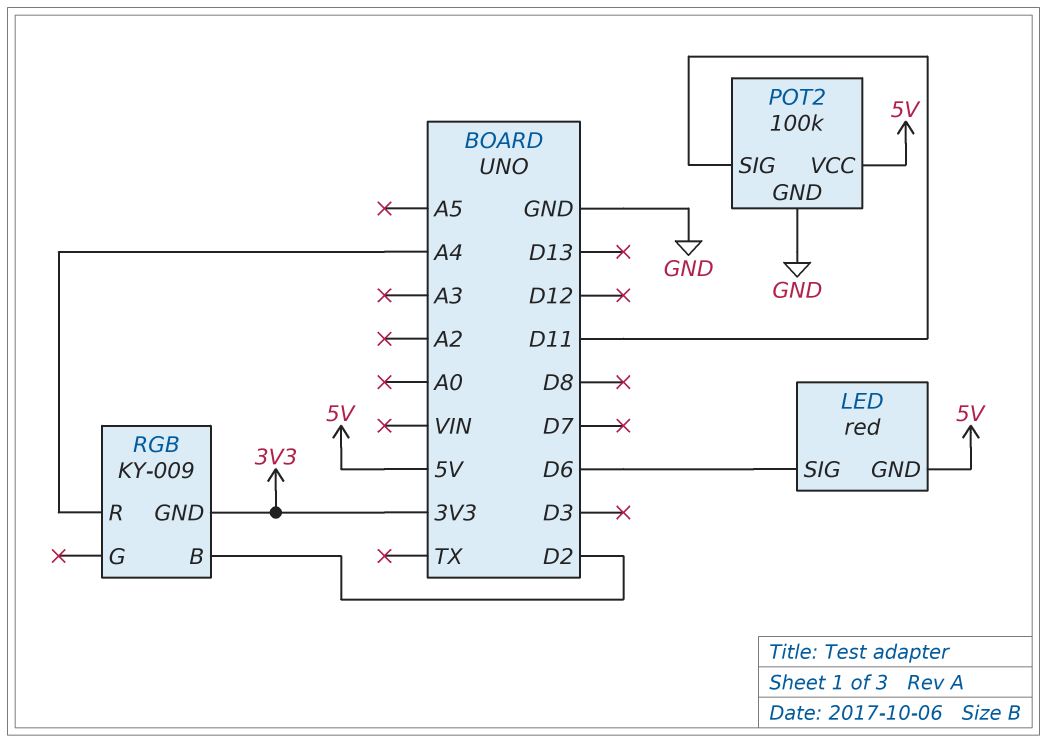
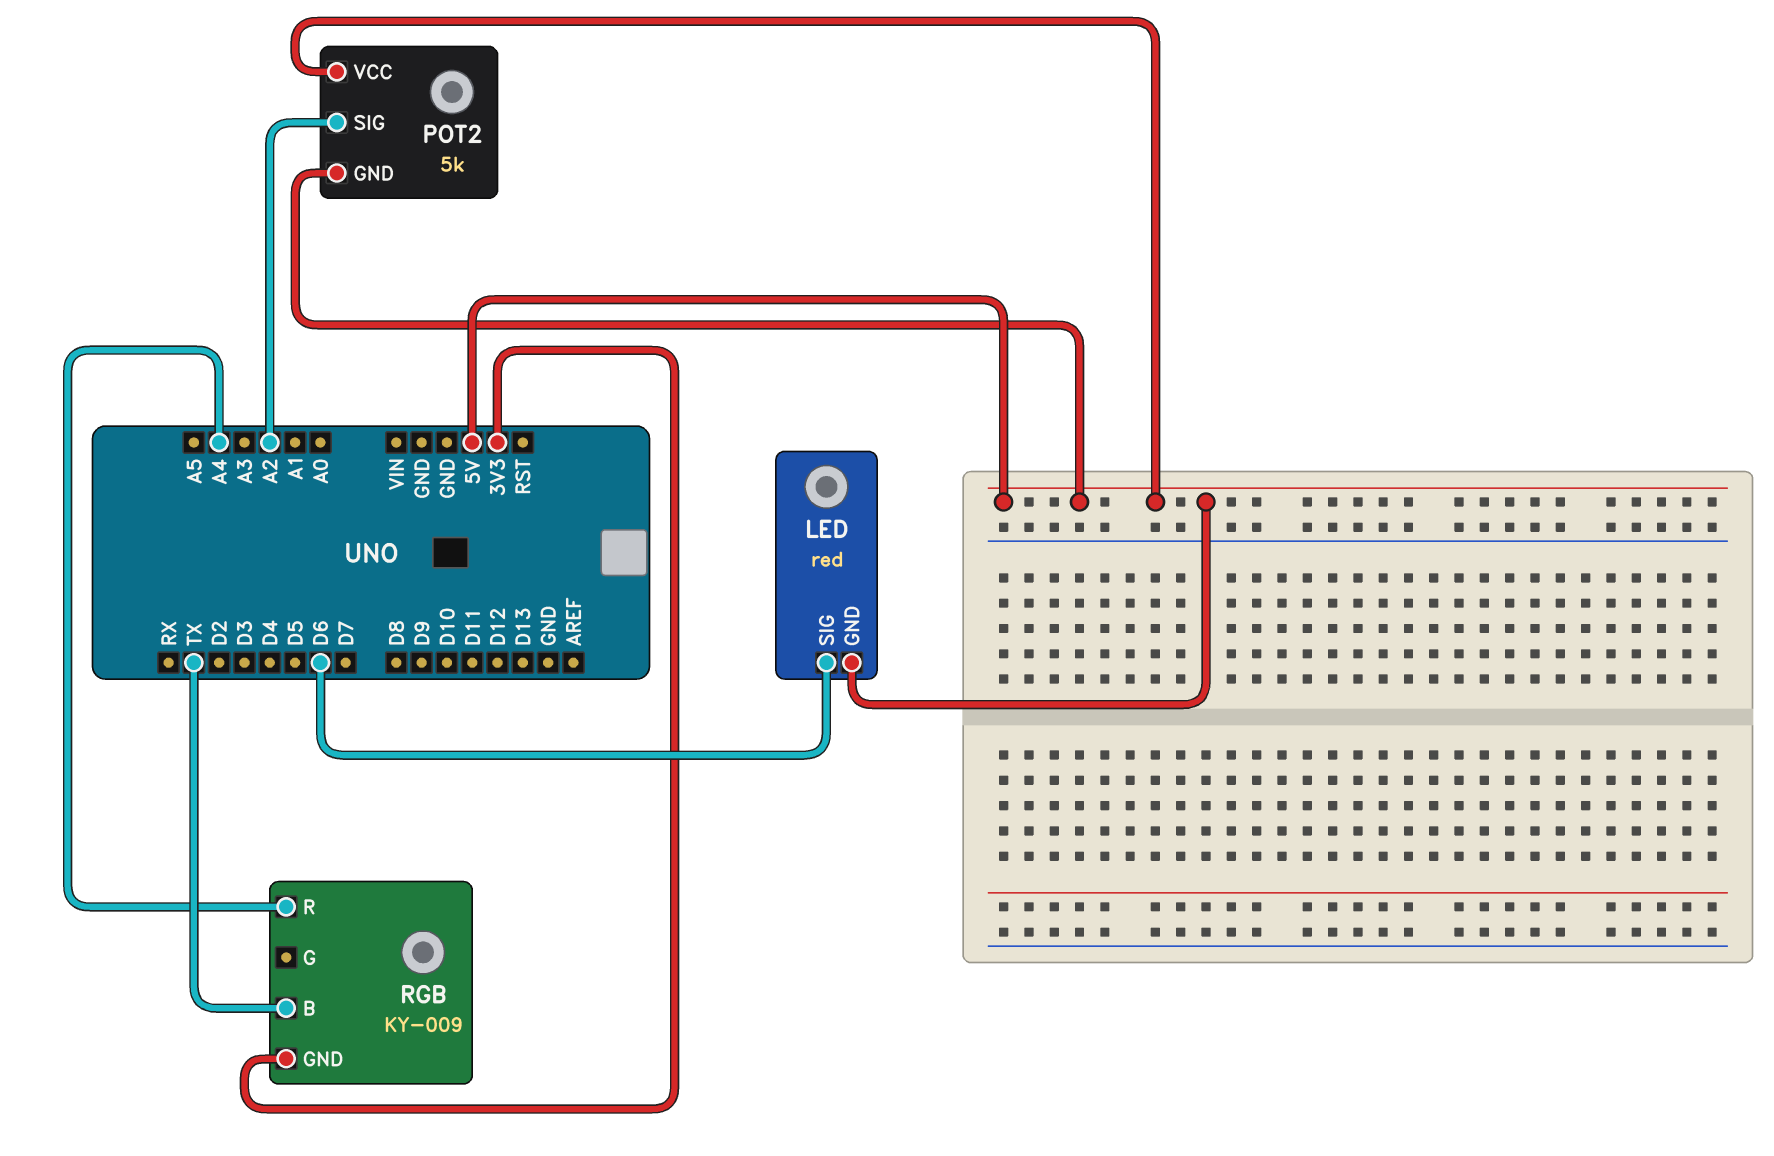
POT2: 100k -> 5k
POT2 pin GND: GND -> 5V
POT2 pin SIG: D11 -> A2
RGB pin B: D2 -> TX

